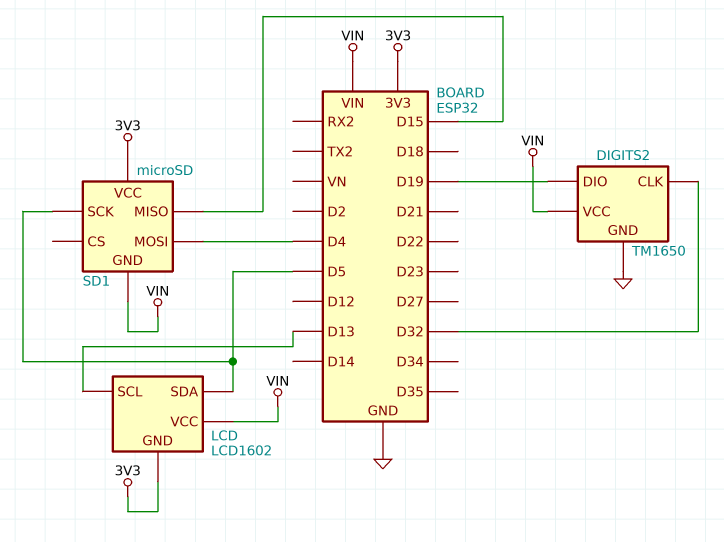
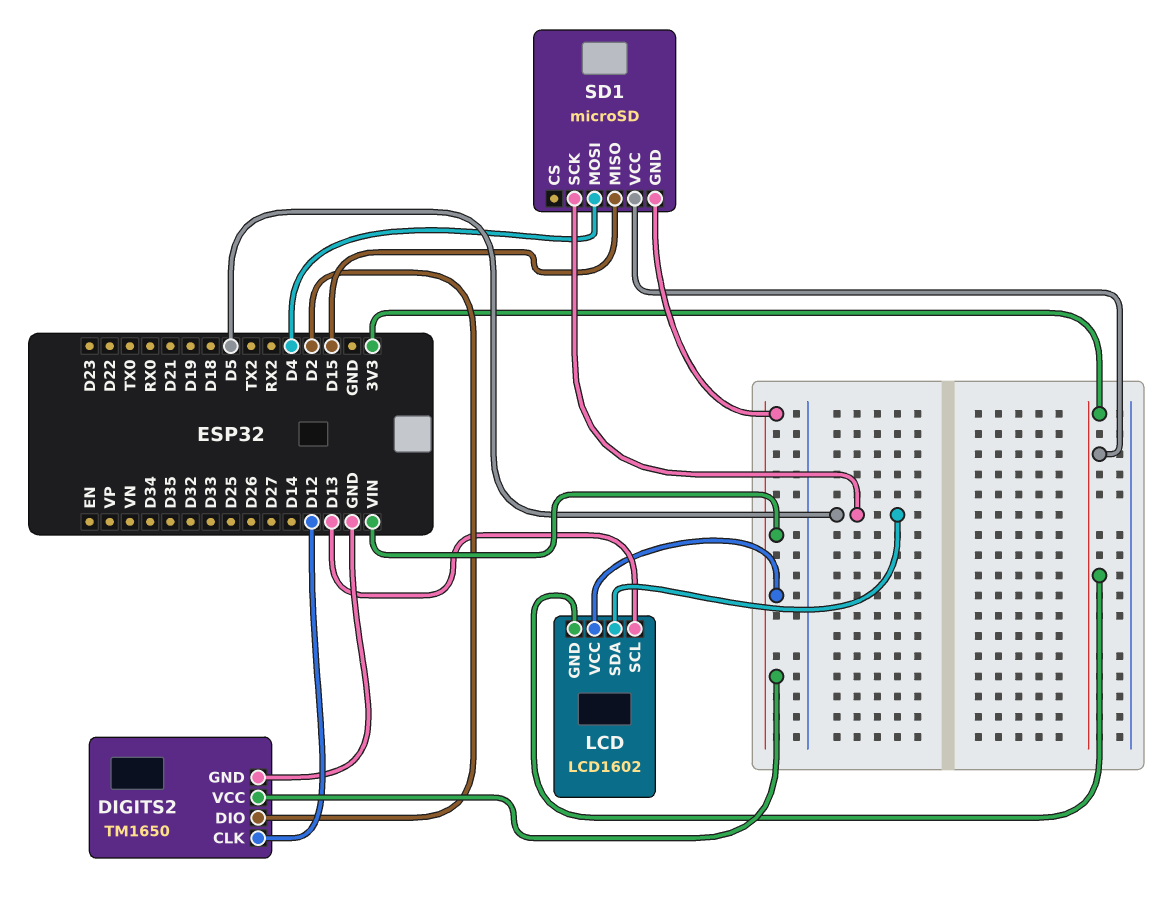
DIGITS2 pin CLK: D32 -> D12
DIGITS2 pin DIO: D19 -> D2

